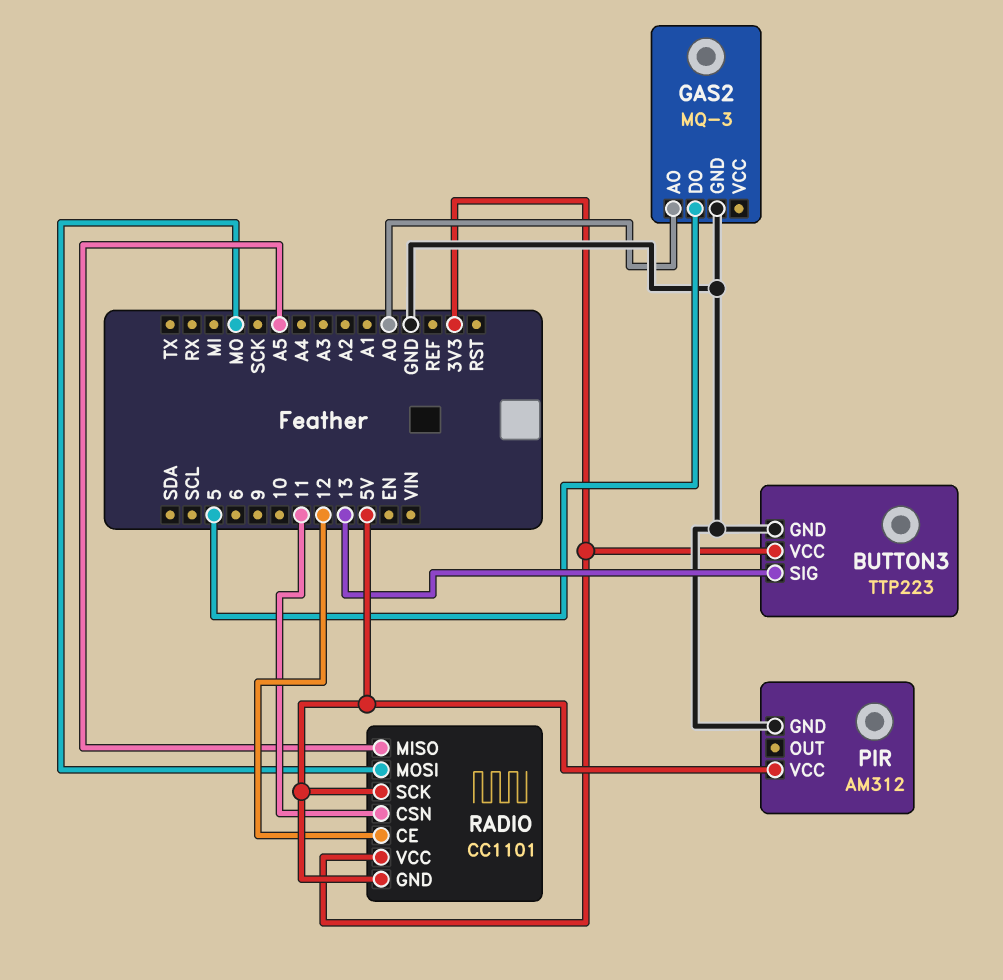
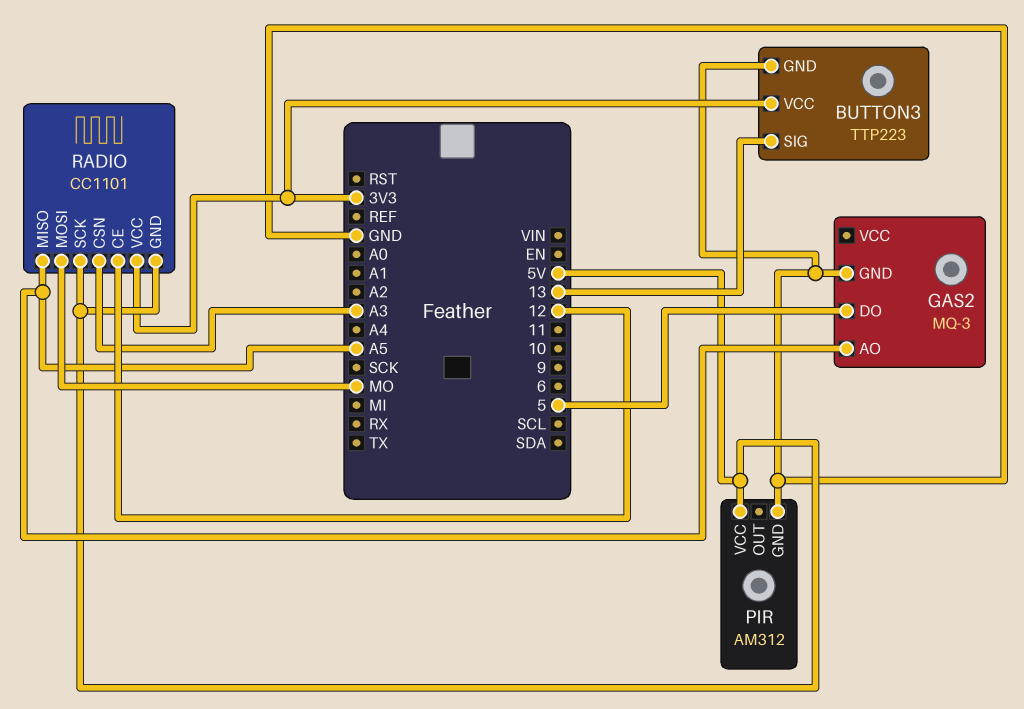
GAS2 pin AO: A0 -> A5
RADIO pin CSN: 11 -> A3

